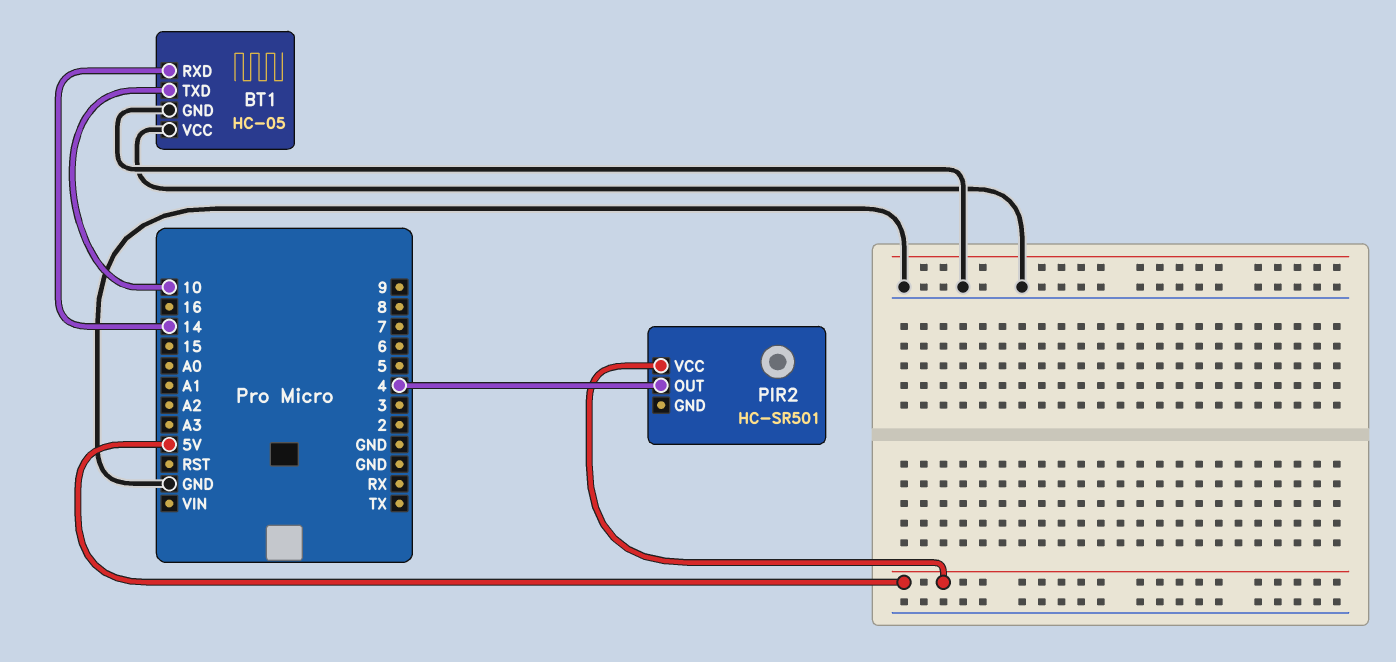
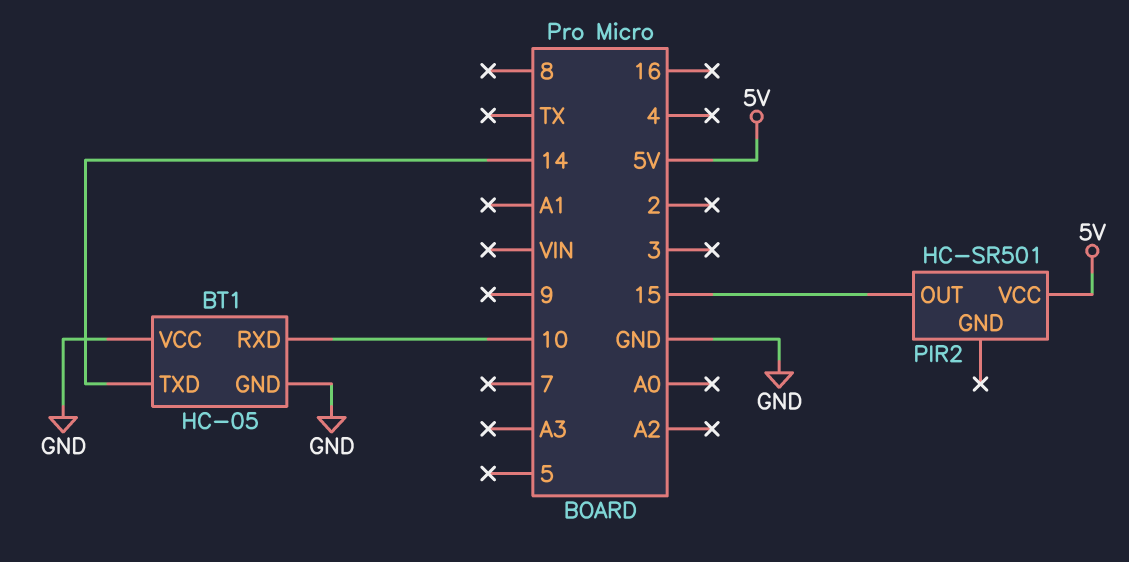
BT1 pin RXD: 14 -> 10
BT1 pin TXD: 10 -> 14
PIR2 pin OUT: 4 -> 15

